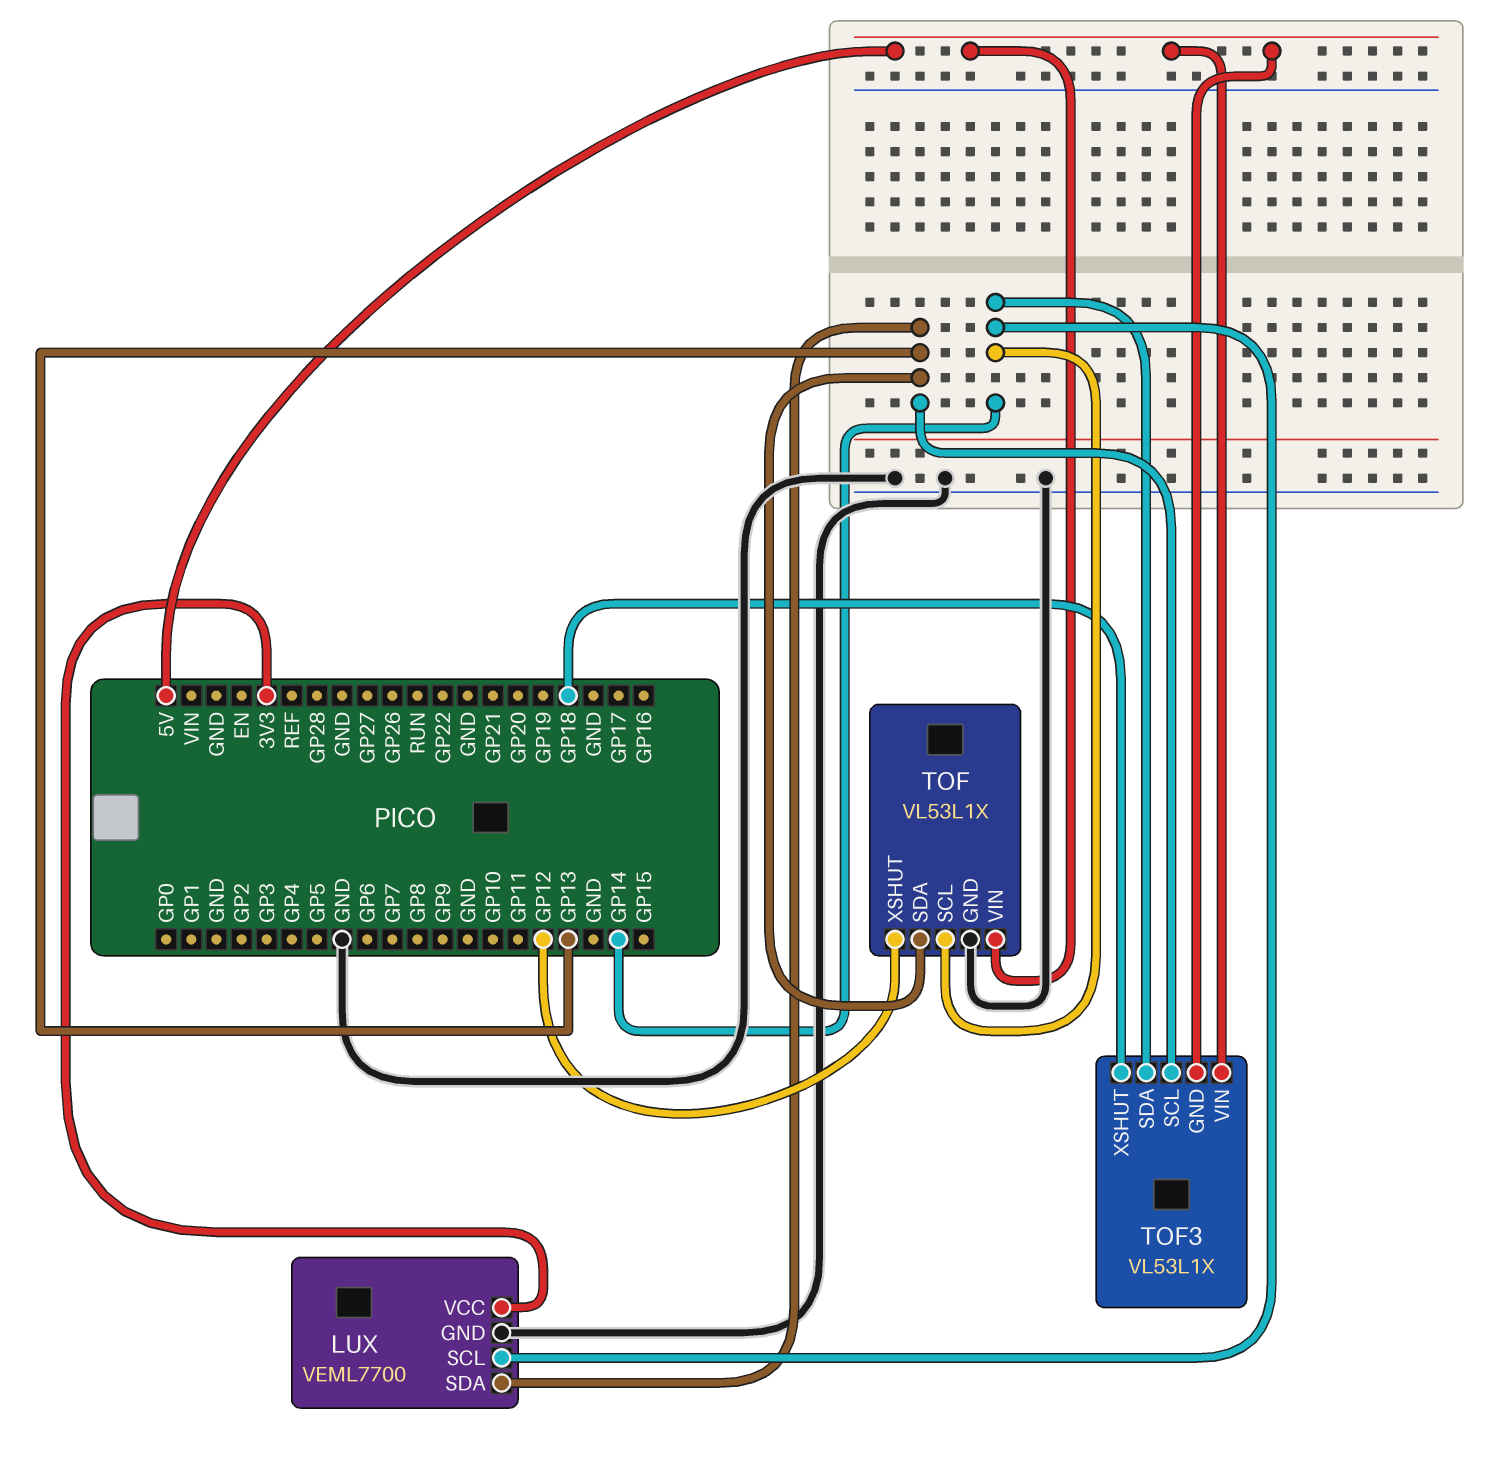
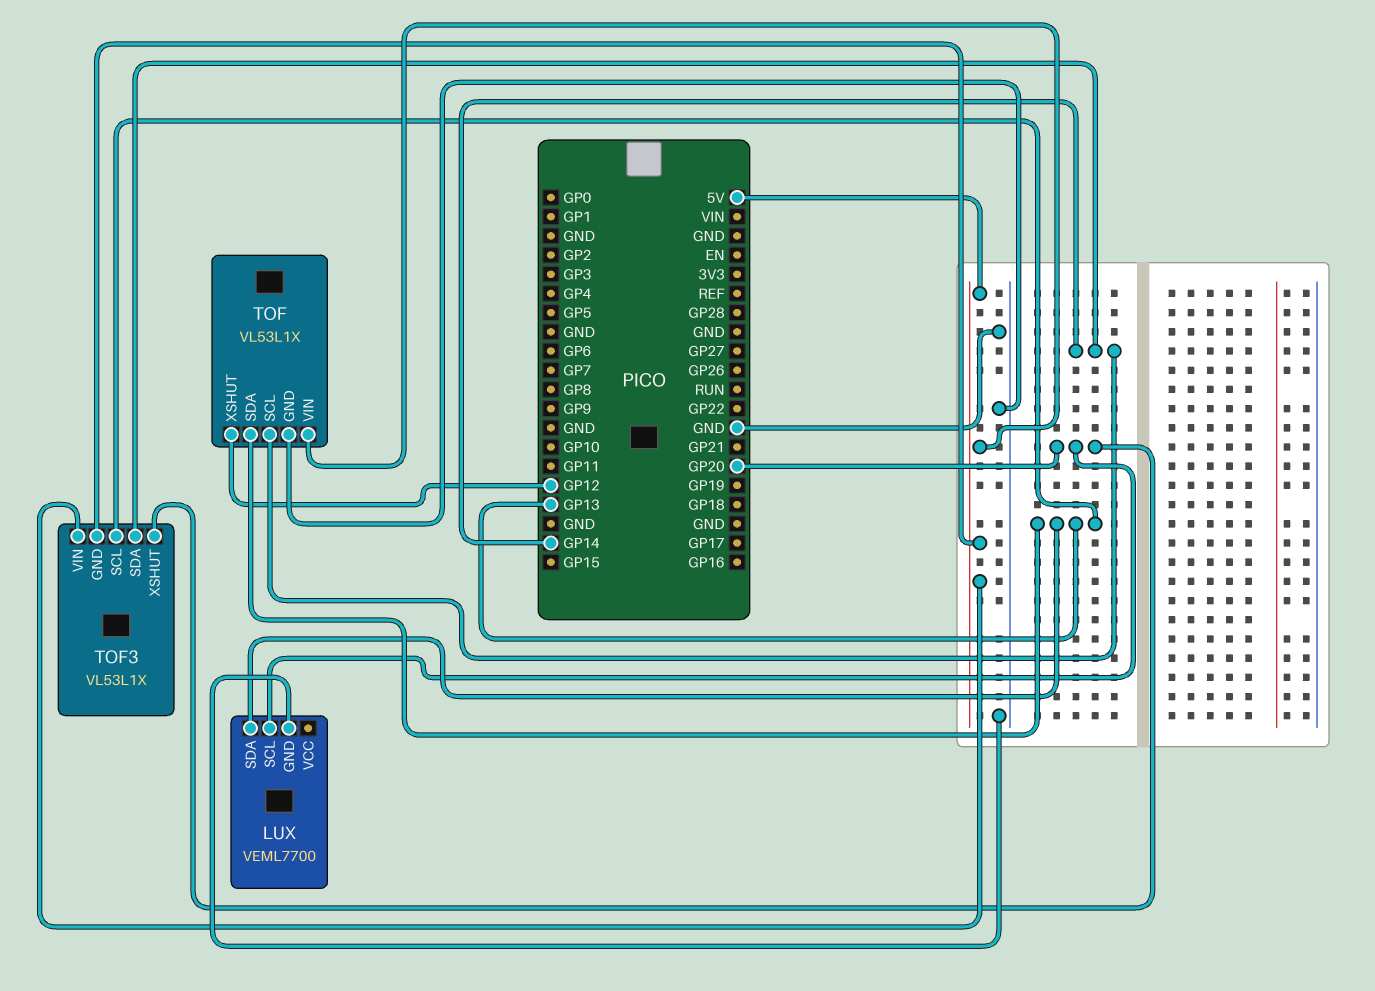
LUX pin SCL: GP14 -> GP20
LUX pin VCC: 3V3 -> none
TOF3 pin XSHUT: GP18 -> GP20

